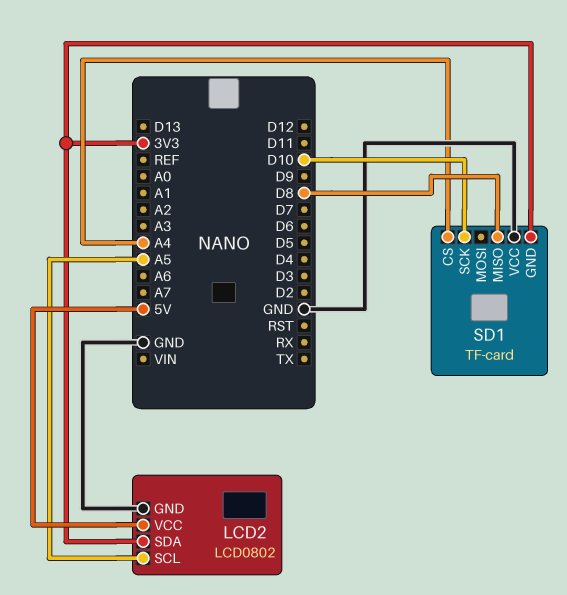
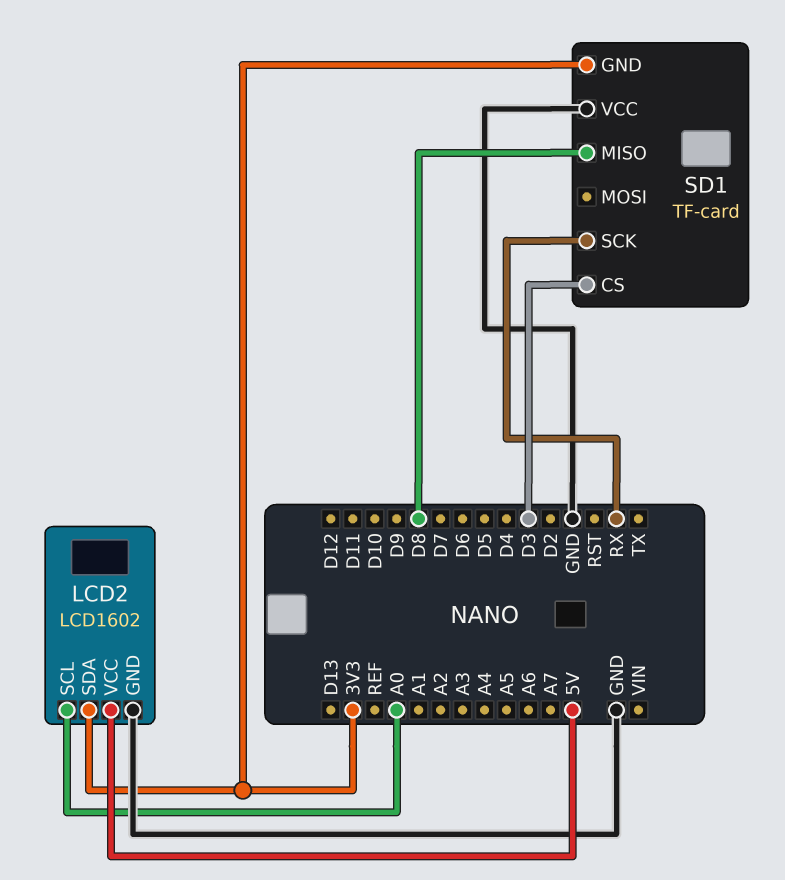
LCD2: LCD0802 -> LCD1602
LCD2 pin SCL: A5 -> A0
SD1 pin CS: A4 -> D3
SD1 pin SCK: D10 -> RX

